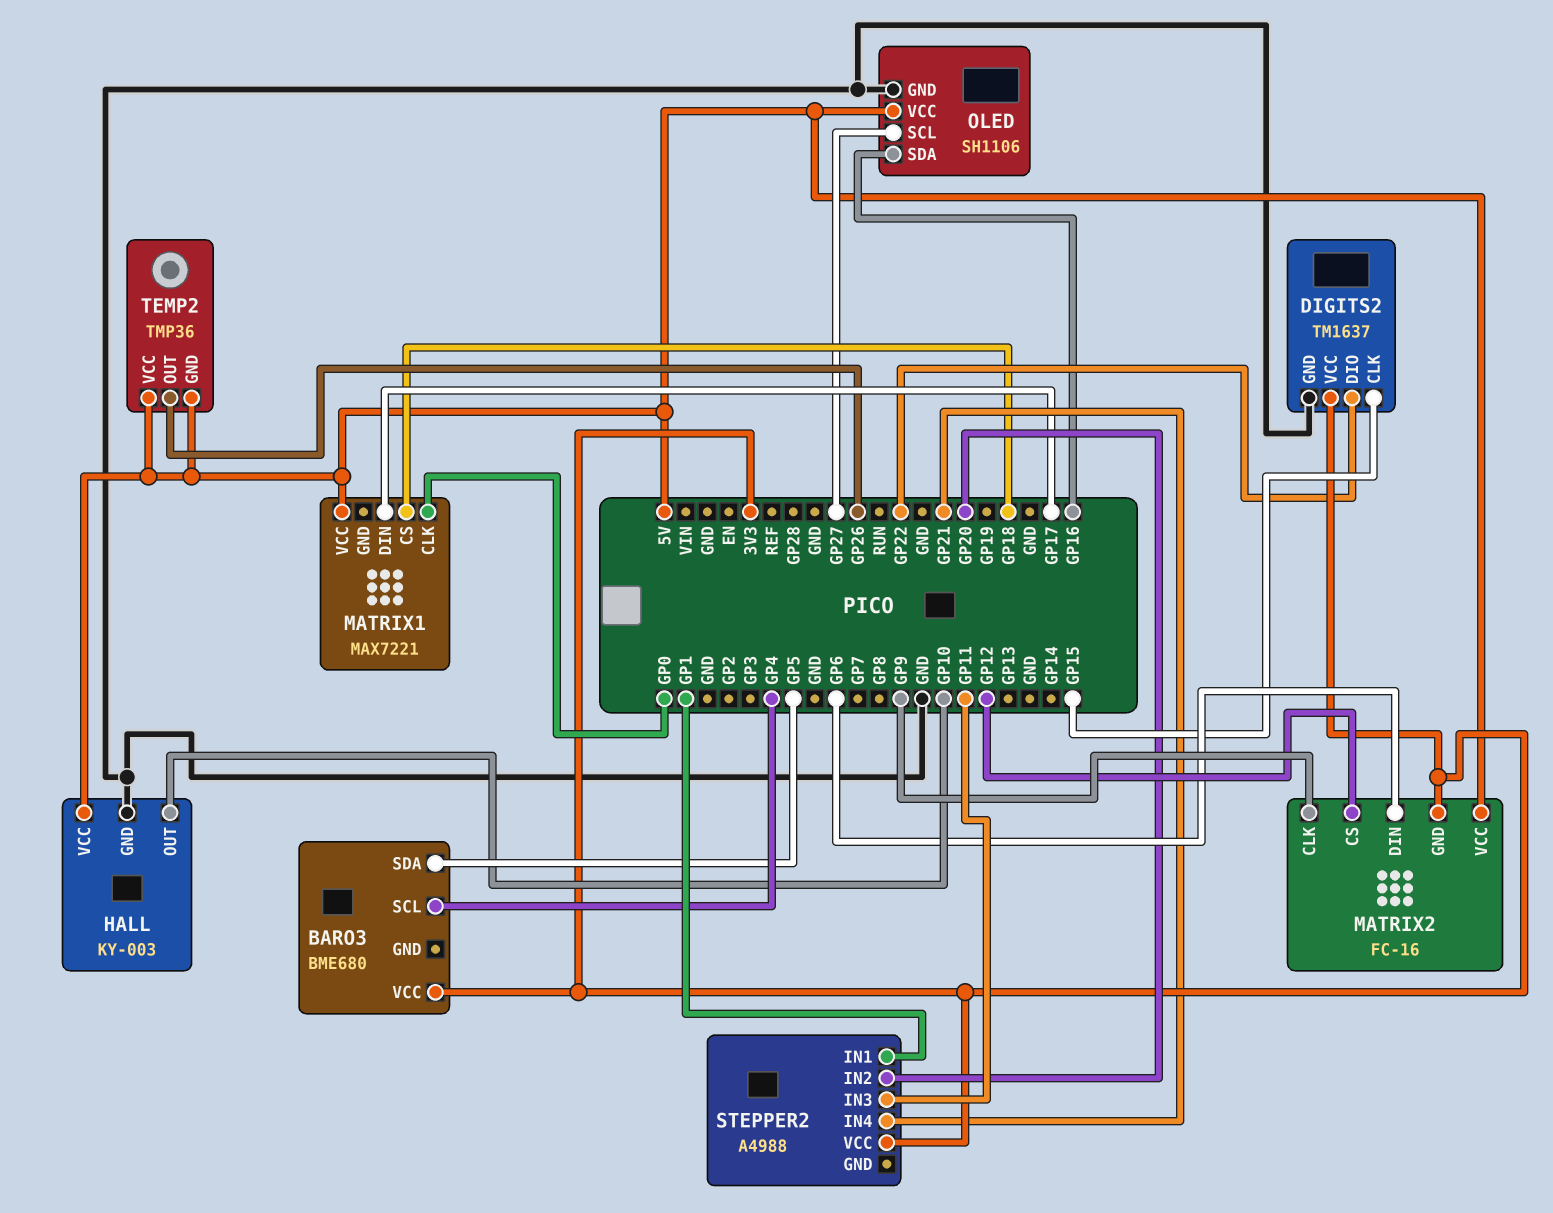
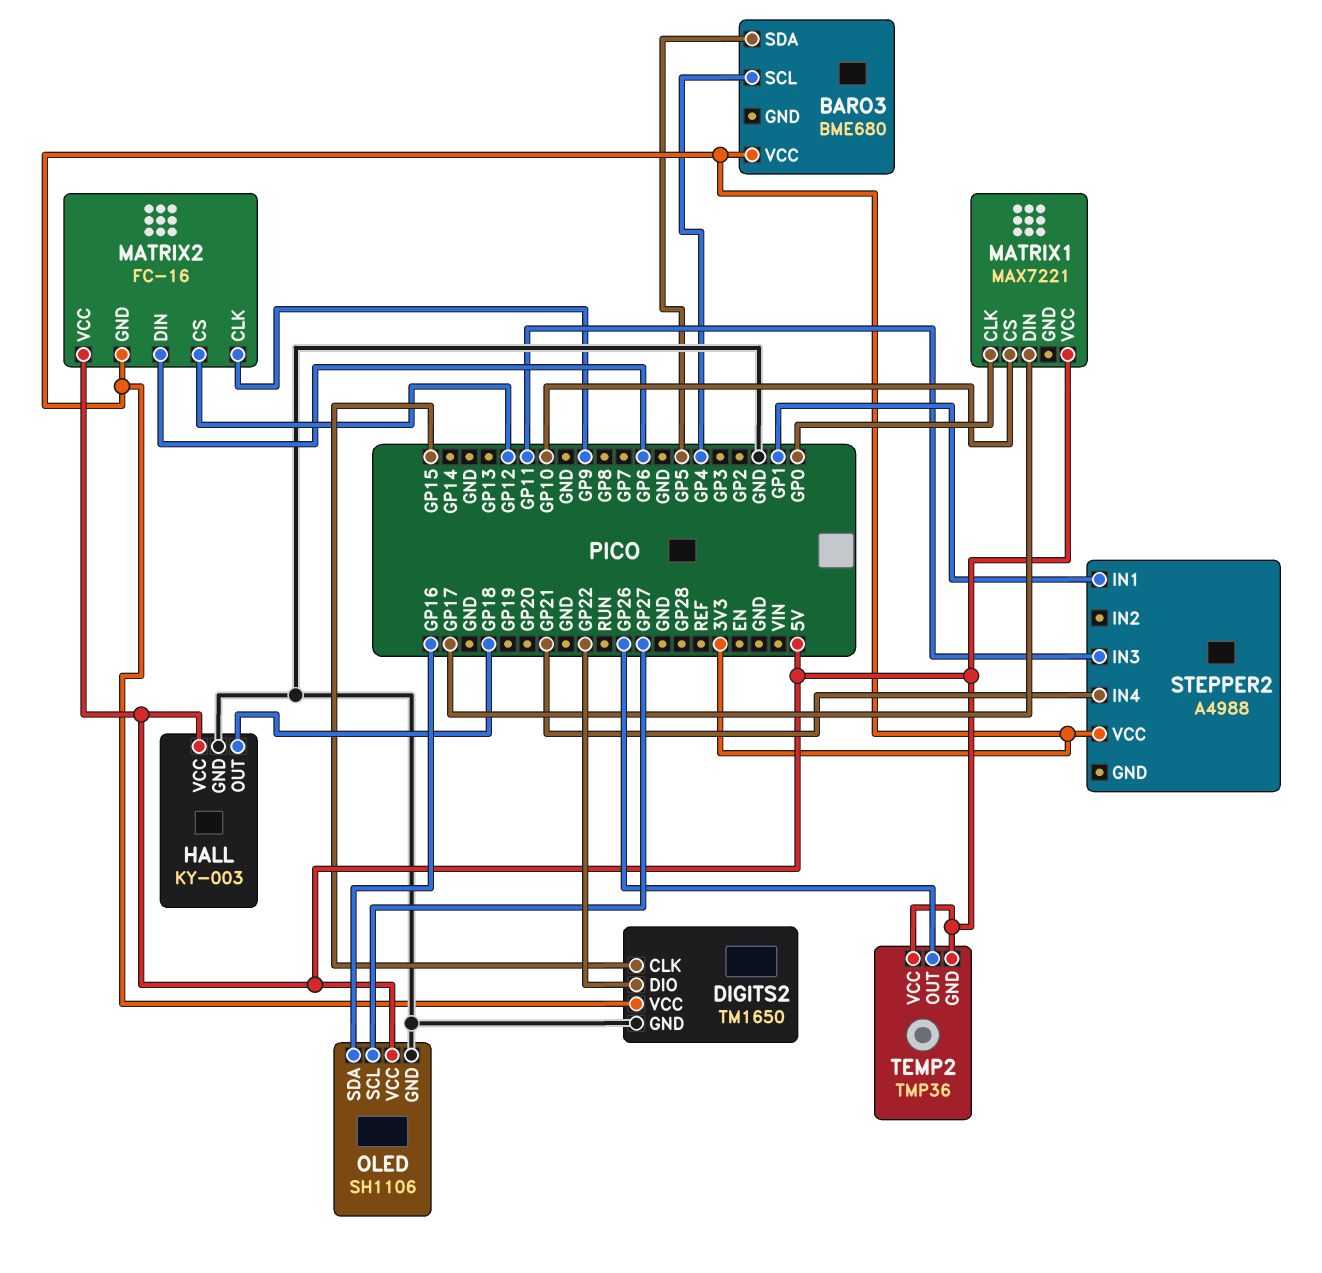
DIGITS2: TM1637 -> TM1650
HALL pin OUT: GP10 -> GP18
MATRIX1 pin CS: GP18 -> GP10
STEPPER2 pin IN2: GP20 -> none

